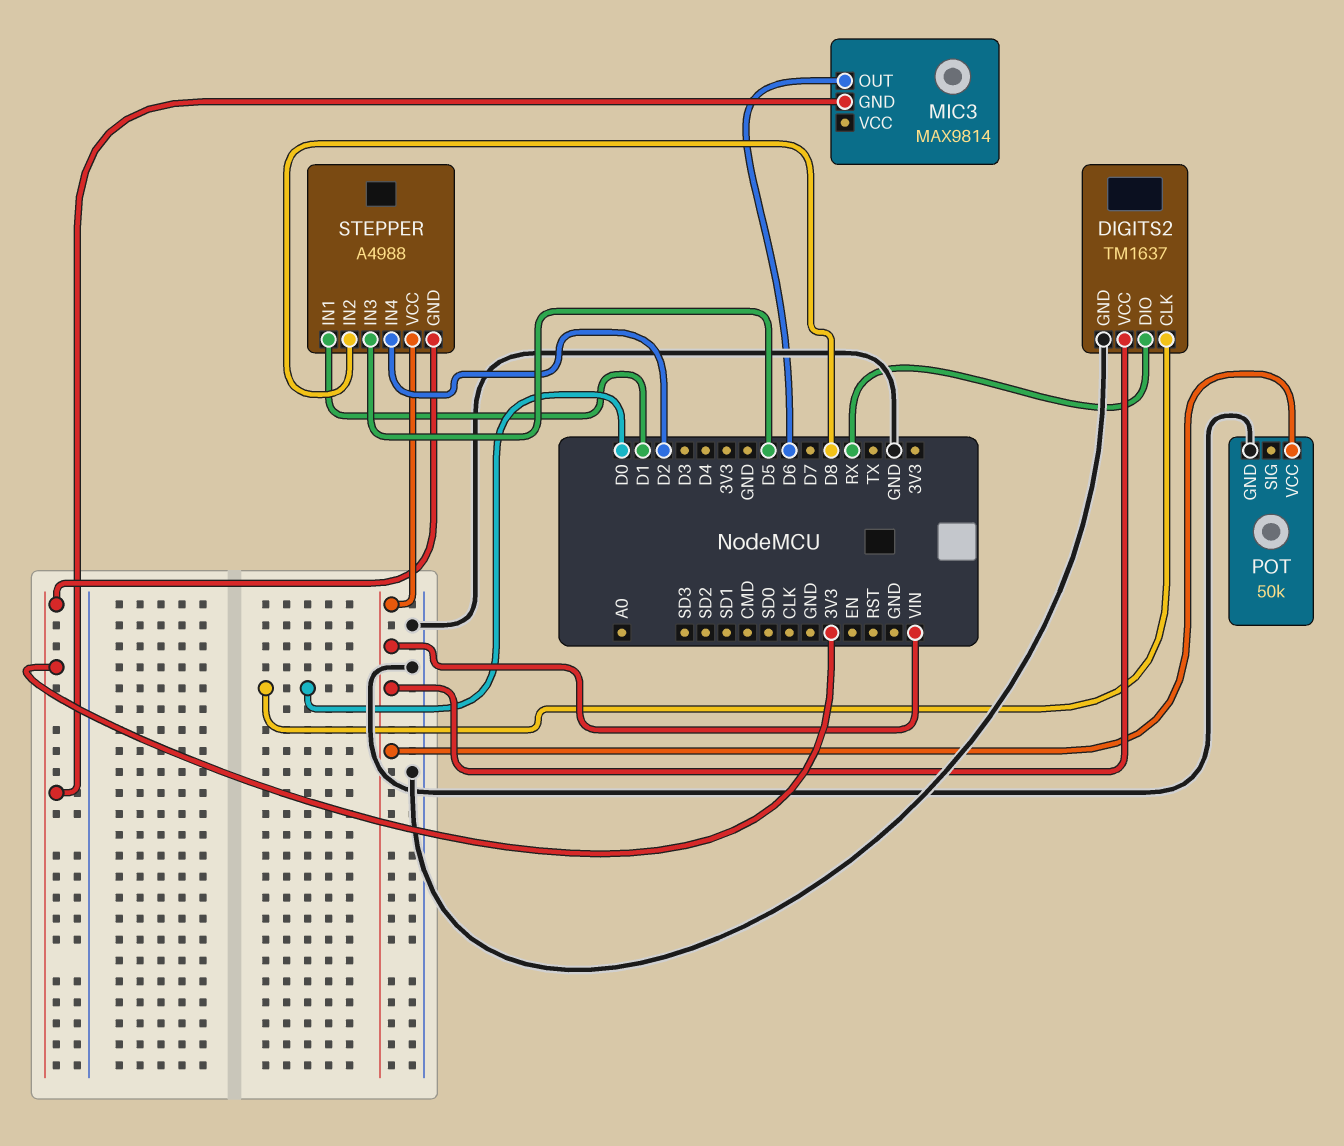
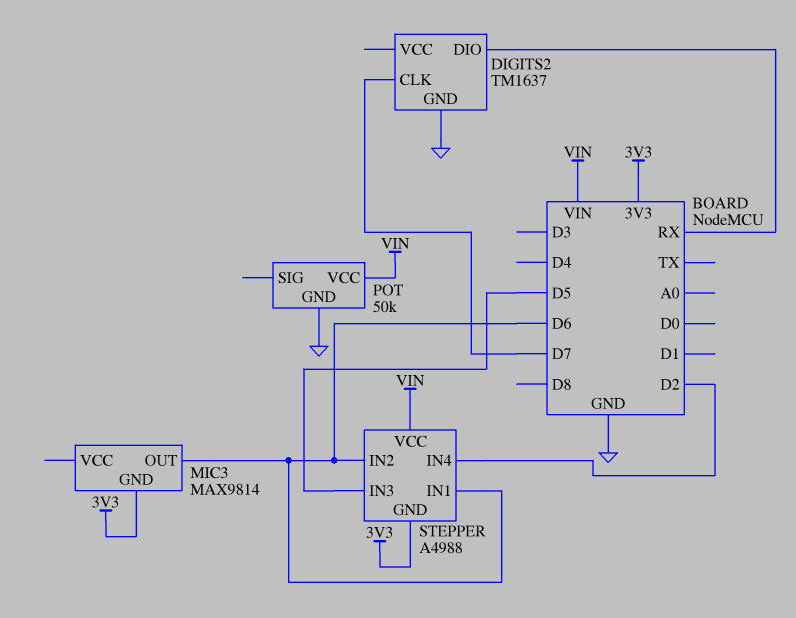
DIGITS2 pin CLK: D0 -> D7
DIGITS2 pin VCC: VIN -> none
STEPPER pin IN1: D1 -> D6
STEPPER pin IN2: D8 -> D6

